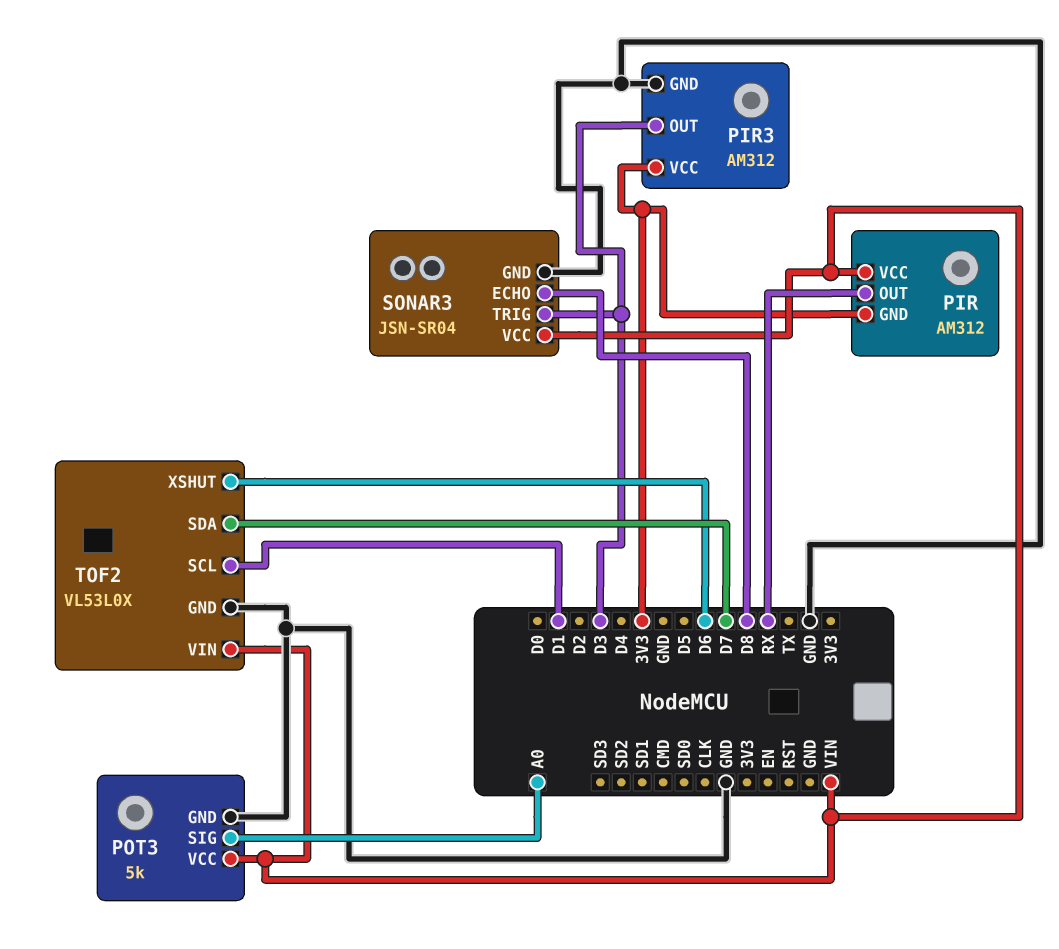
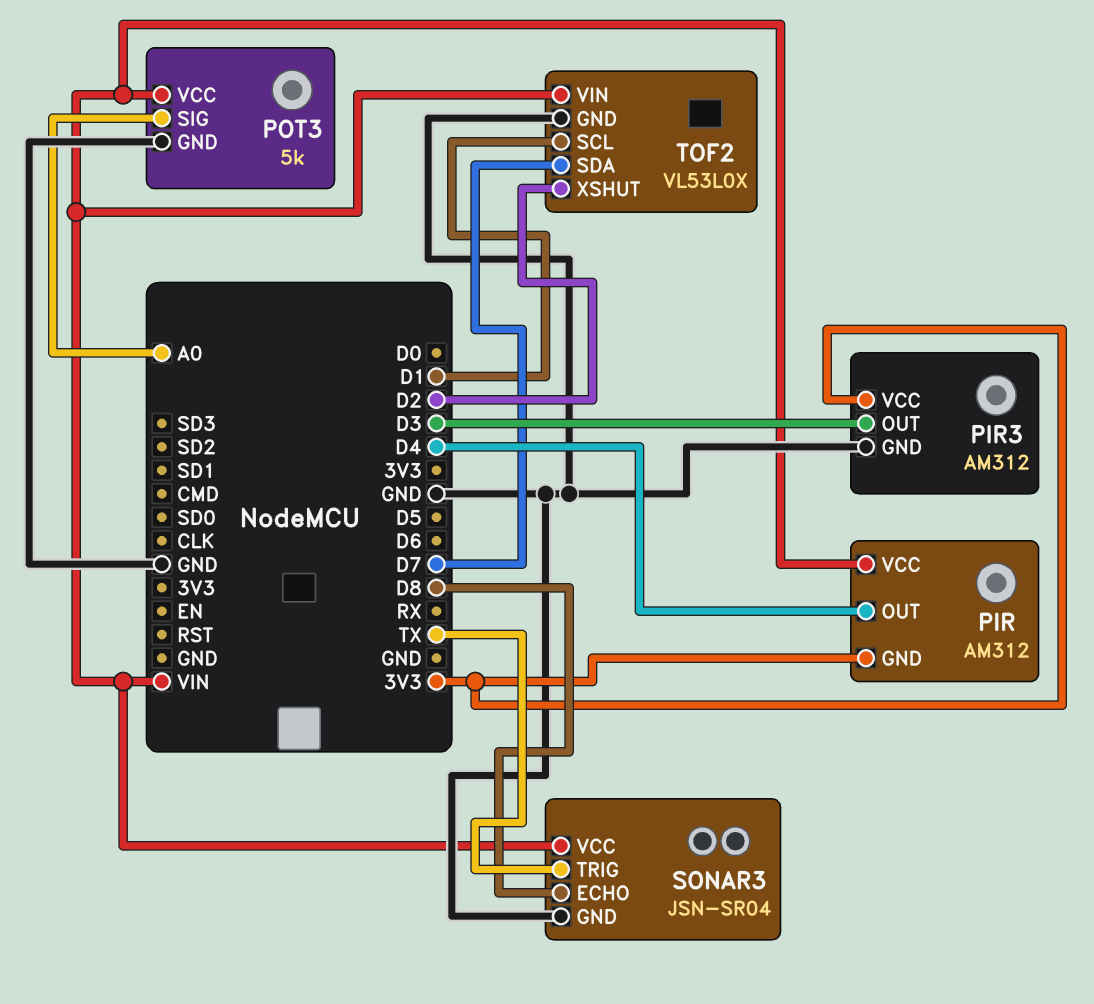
PIR pin OUT: RX -> D4
SONAR3 pin TRIG: D3 -> TX
TOF2 pin XSHUT: D6 -> D2

